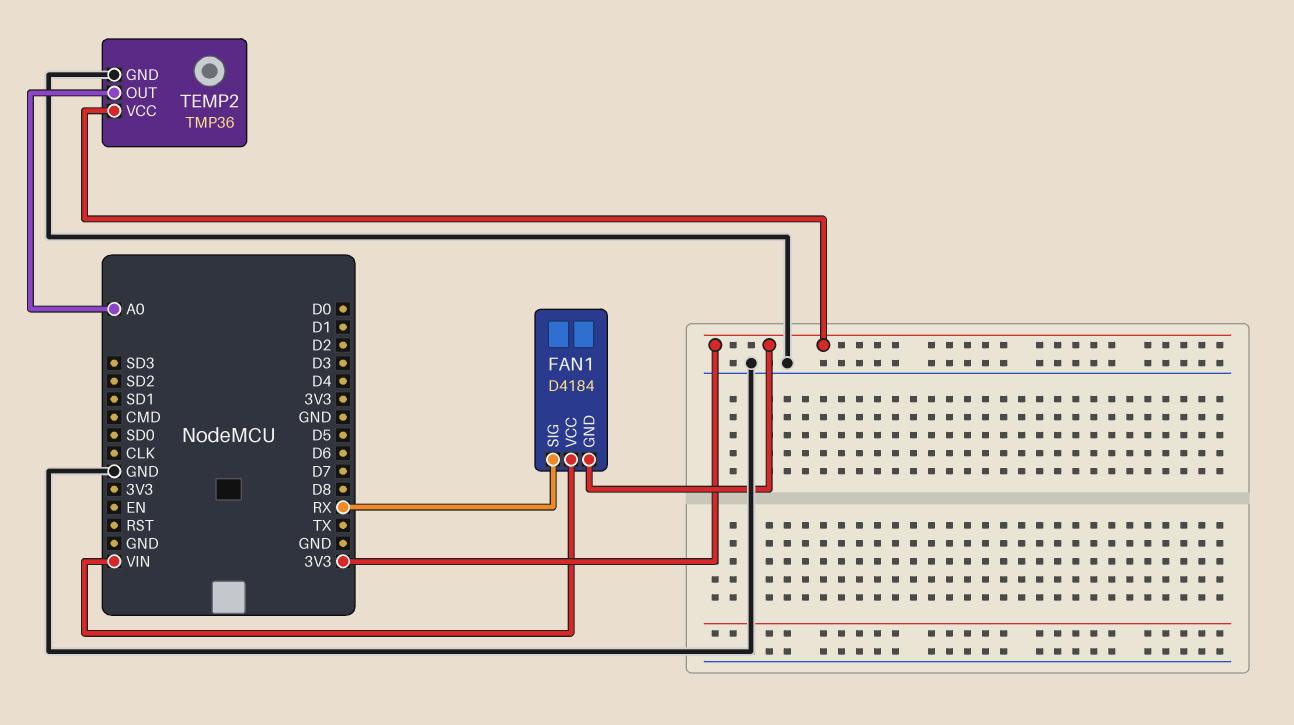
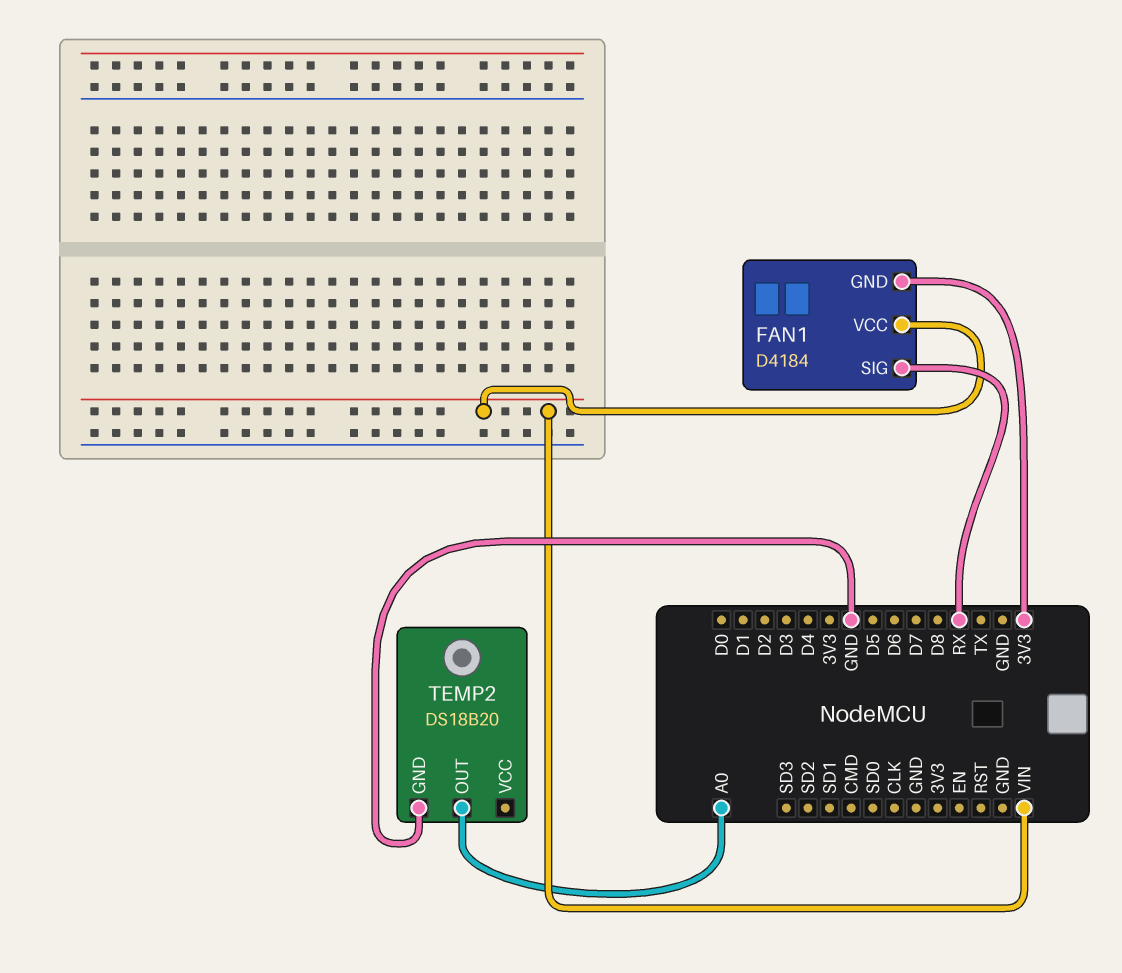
TEMP2: TMP36 -> DS18B20
TEMP2 pin VCC: 3V3 -> none

